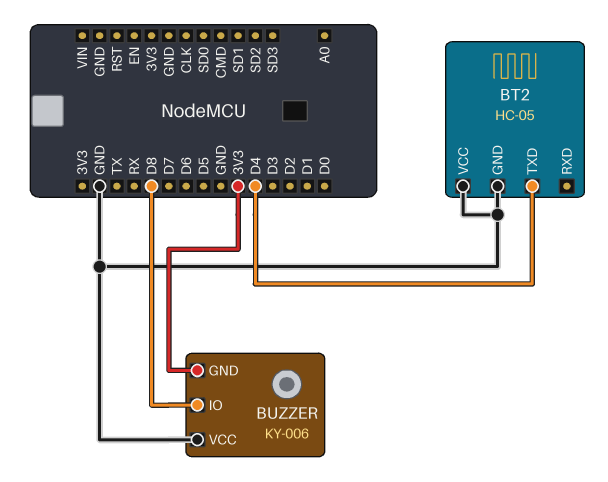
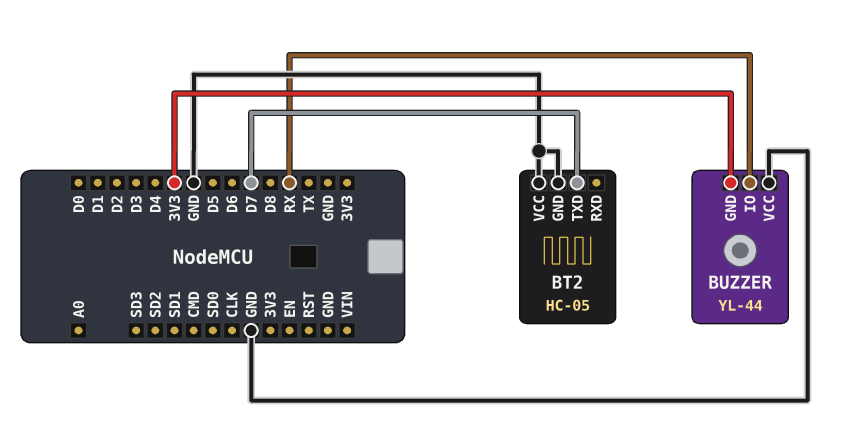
BT2 pin TXD: D4 -> D7
BUZZER: KY-006 -> YL-44
BUZZER pin IO: D8 -> RX

